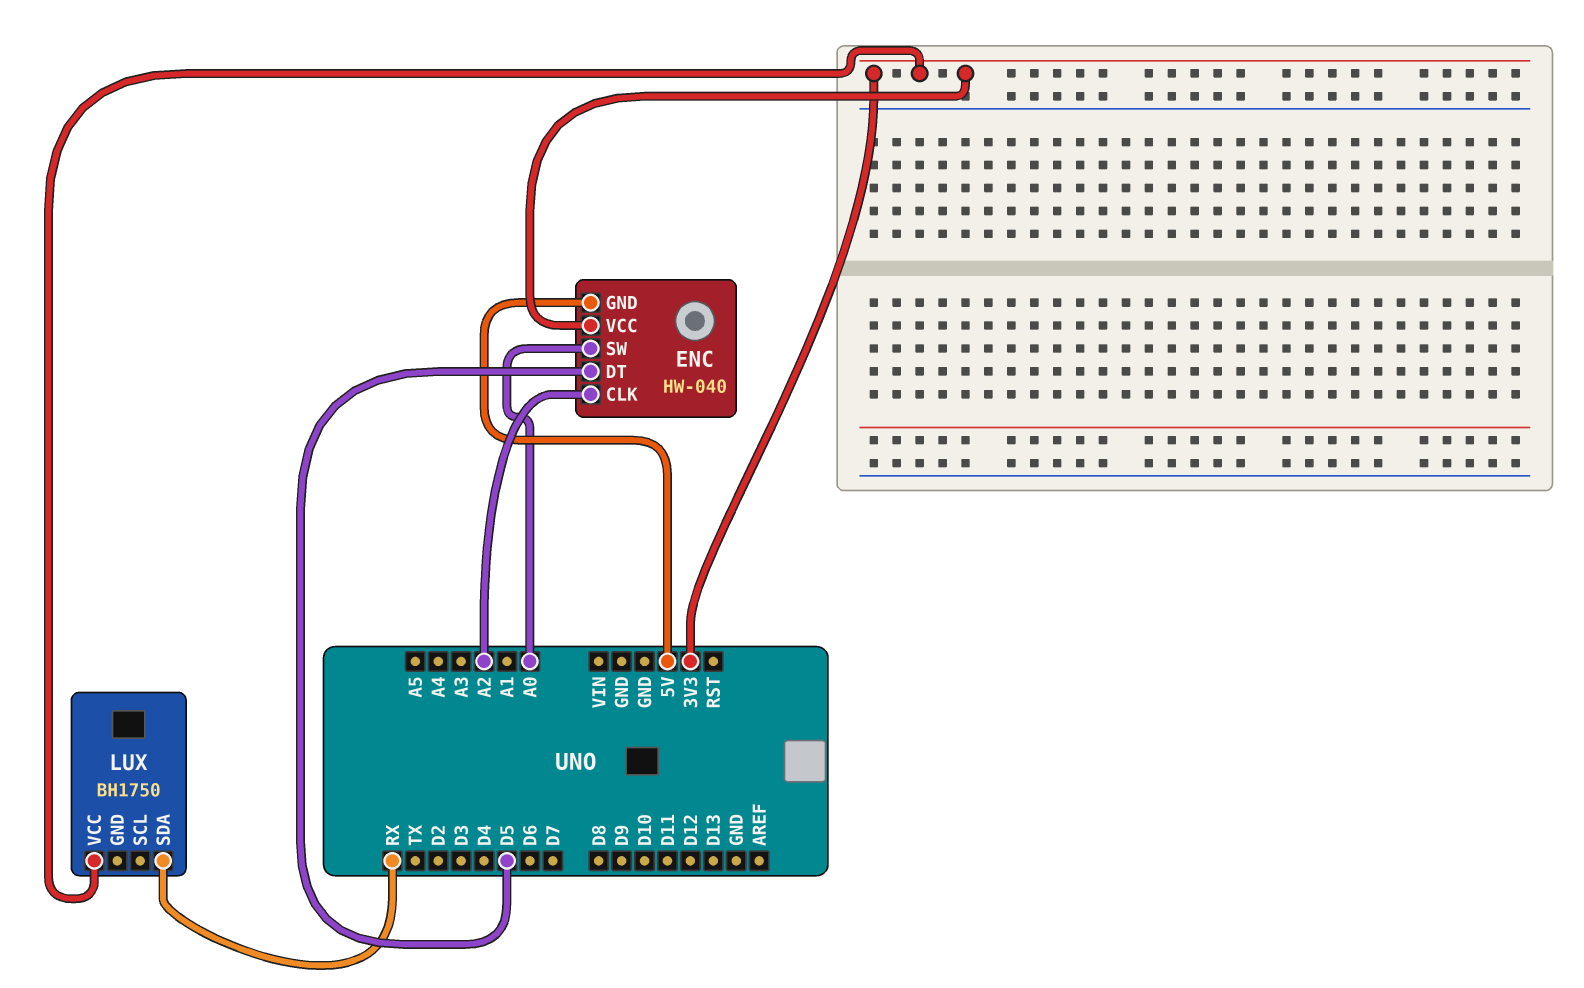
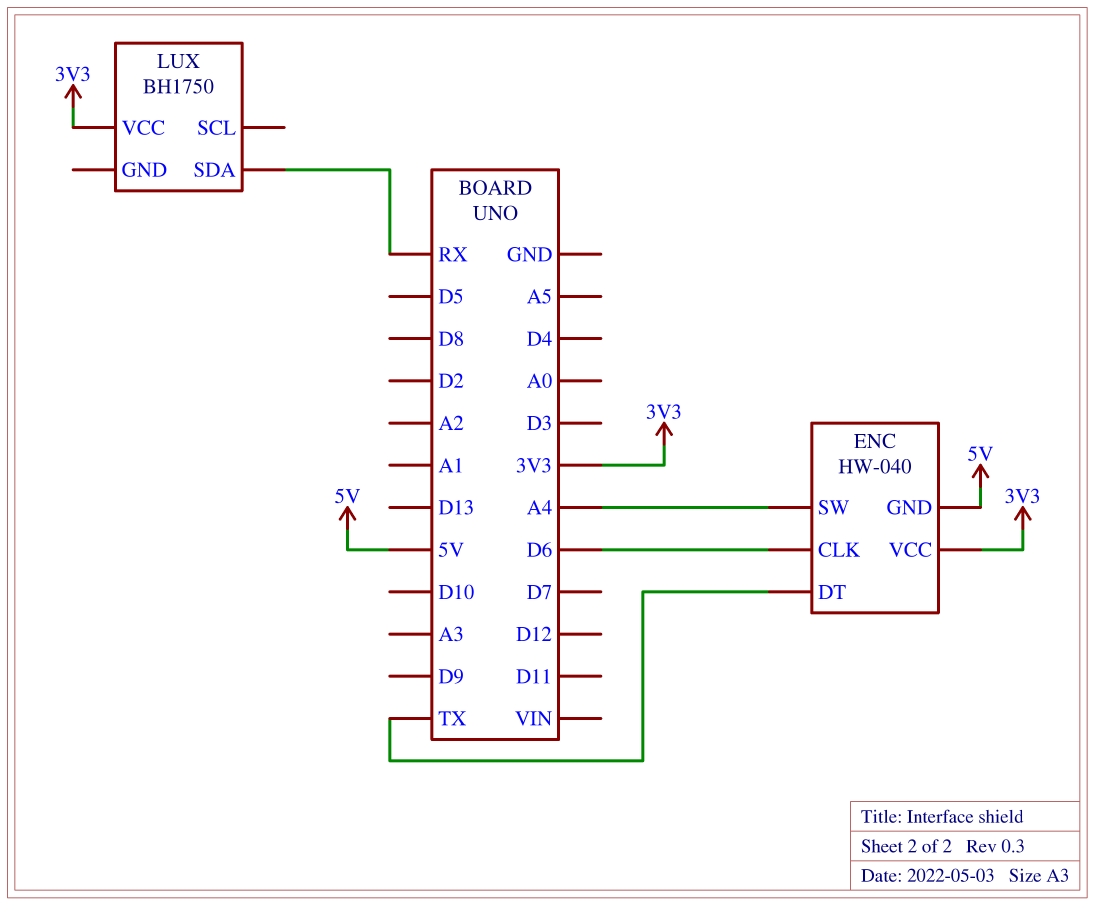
ENC pin CLK: A2 -> D6
ENC pin DT: D5 -> TX
ENC pin SW: A0 -> A4

